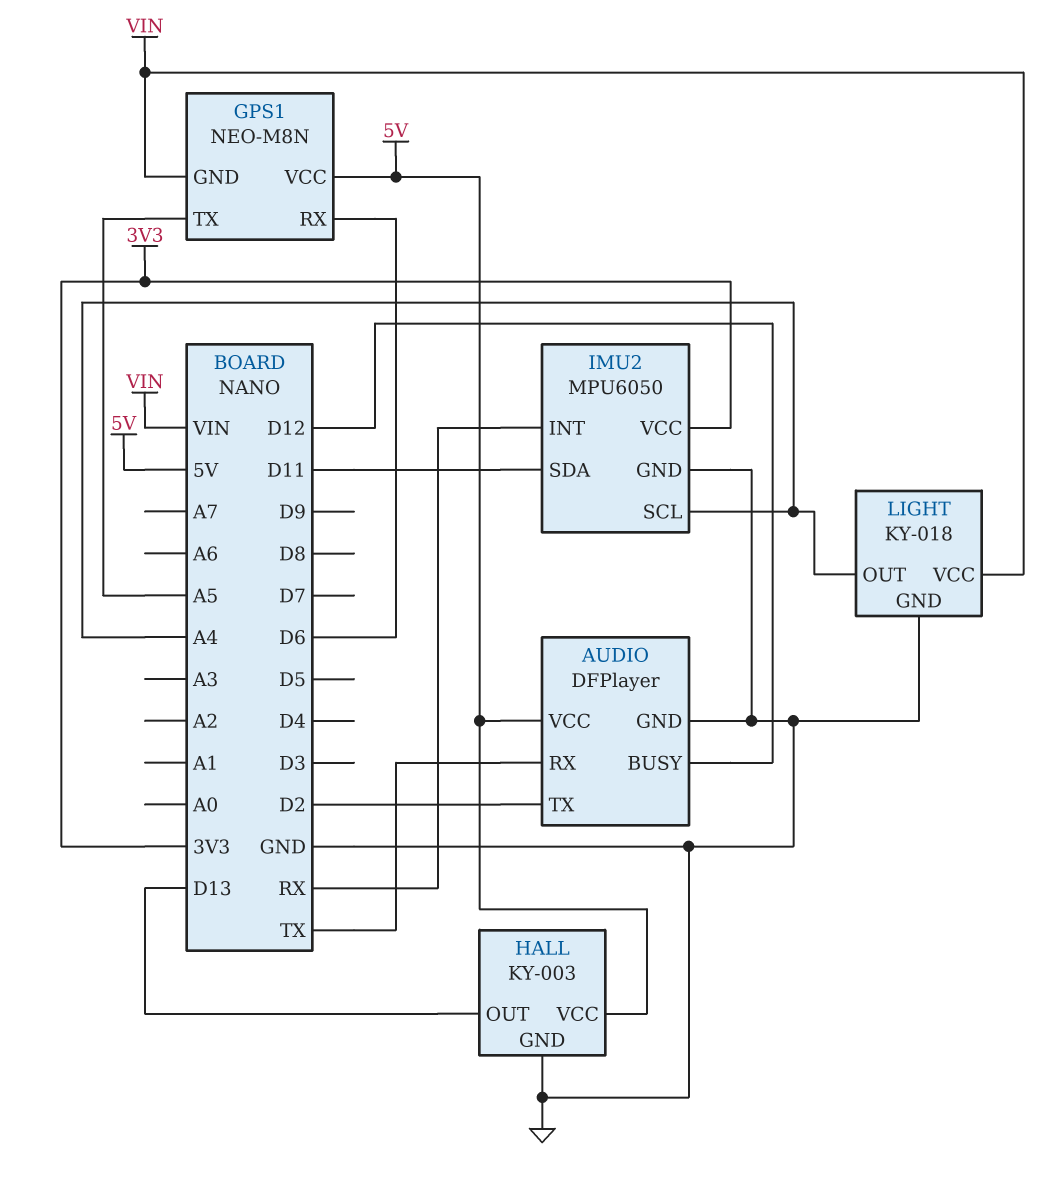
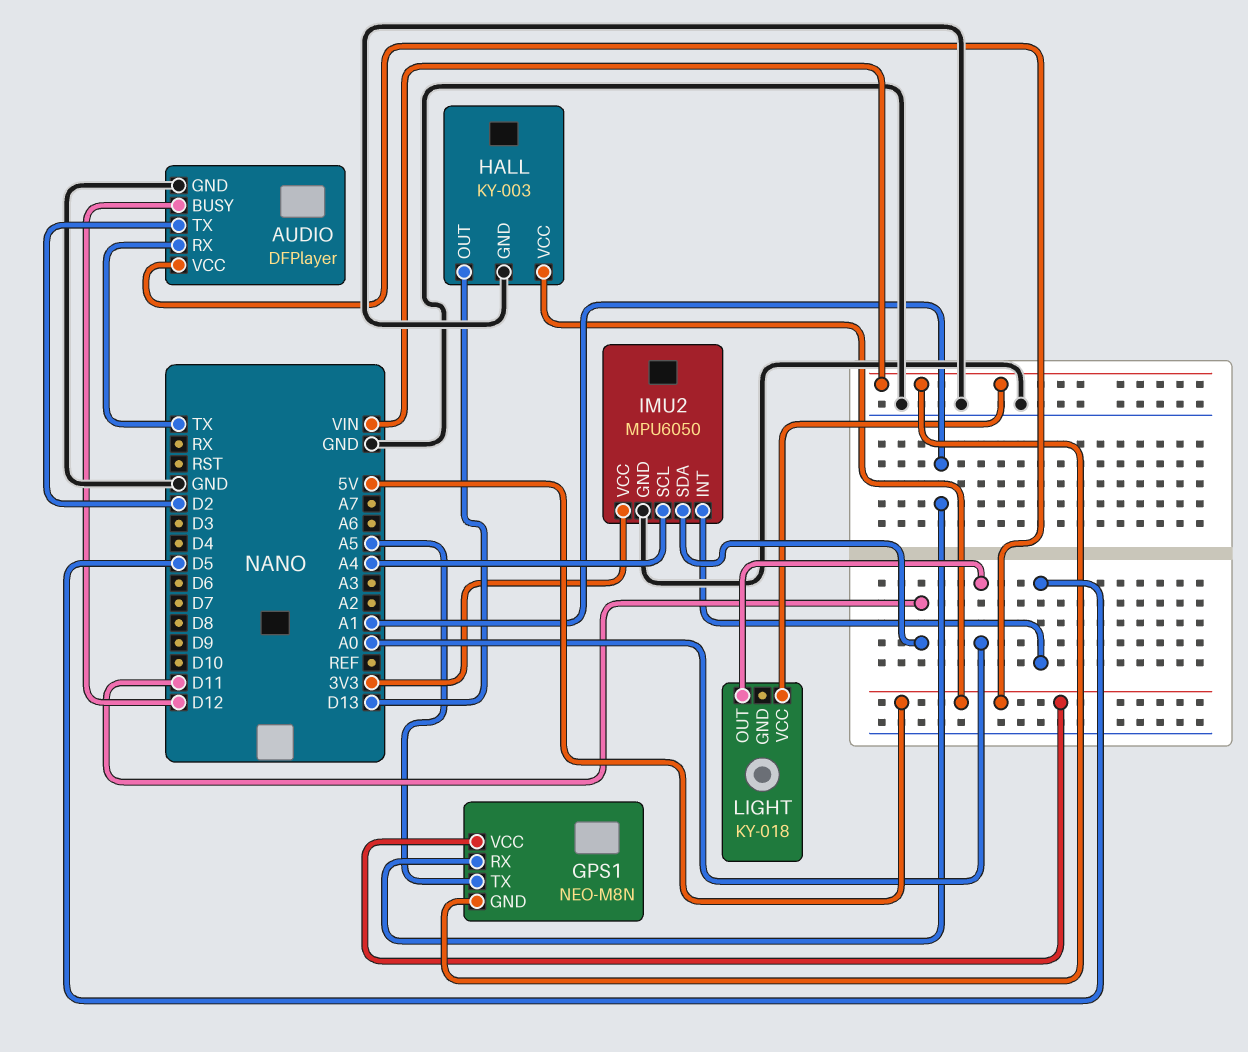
GPS1 pin RX: D6 -> A1
IMU2 pin INT: RX -> D5
LIGHT pin GND: GND -> none
LIGHT pin OUT: A4 -> A0

